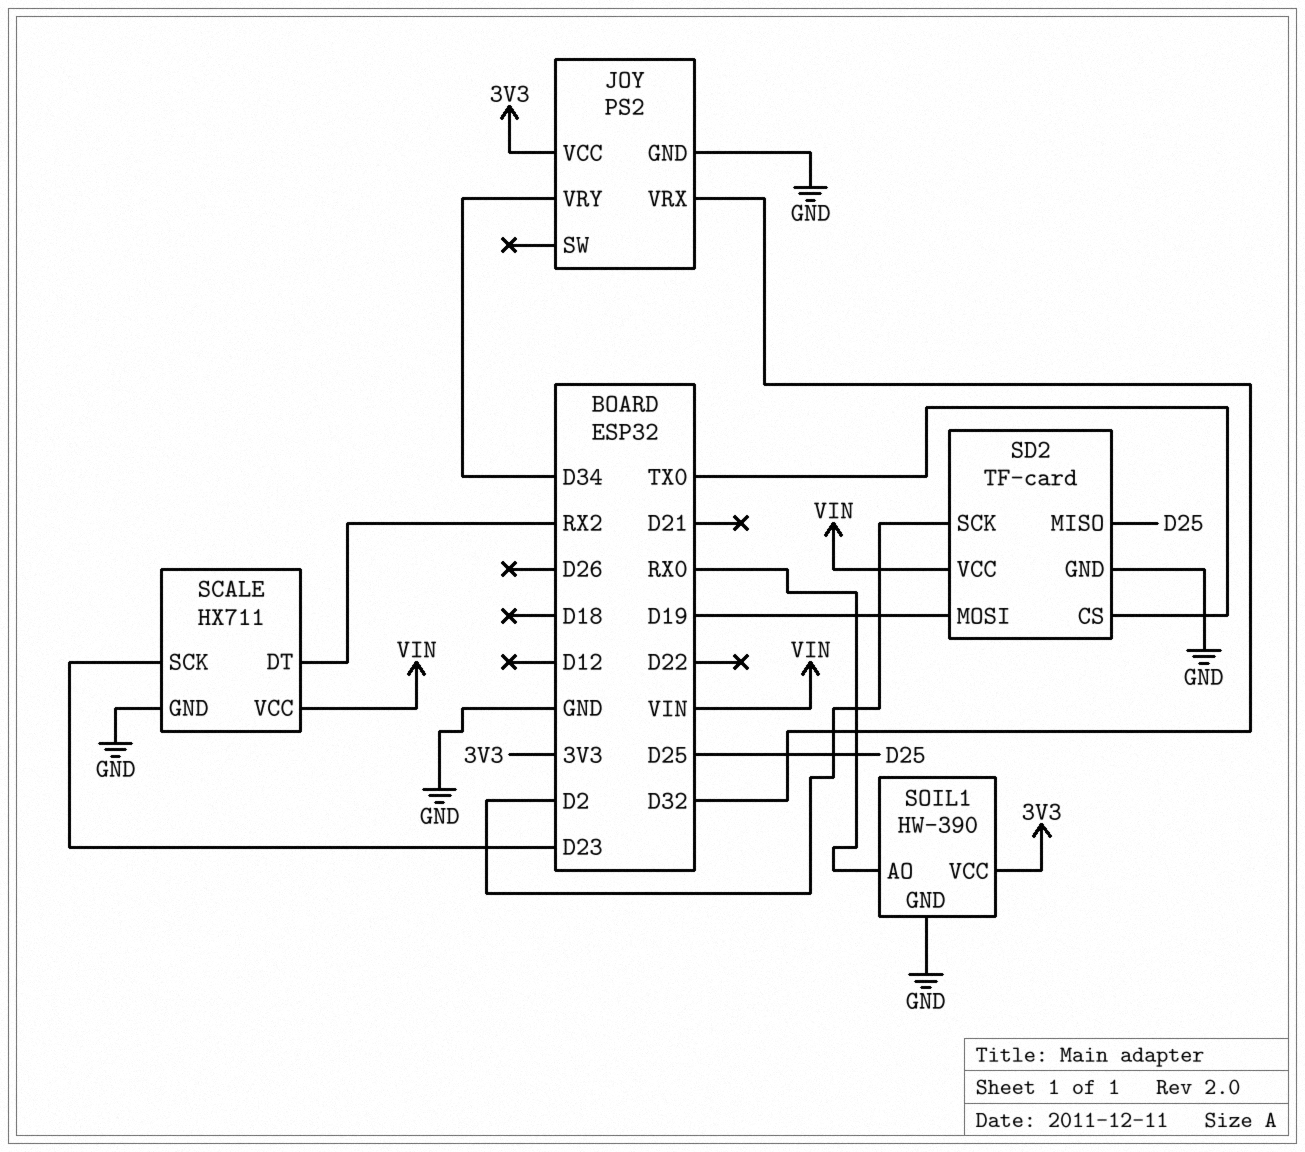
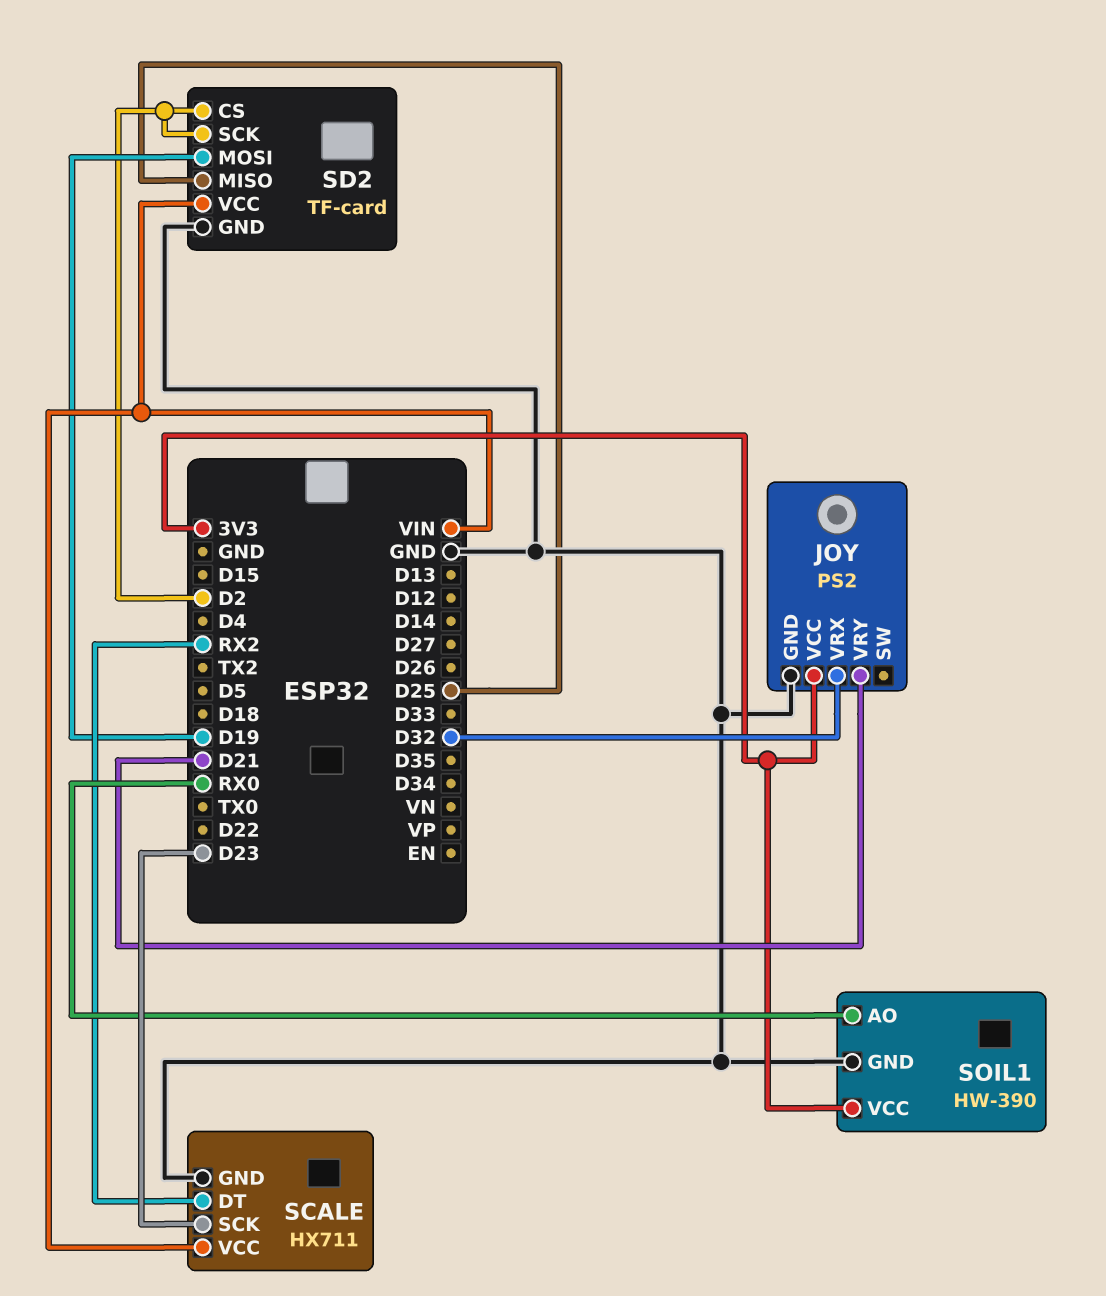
JOY pin VRY: D34 -> D21
SD2 pin CS: TX0 -> D2

